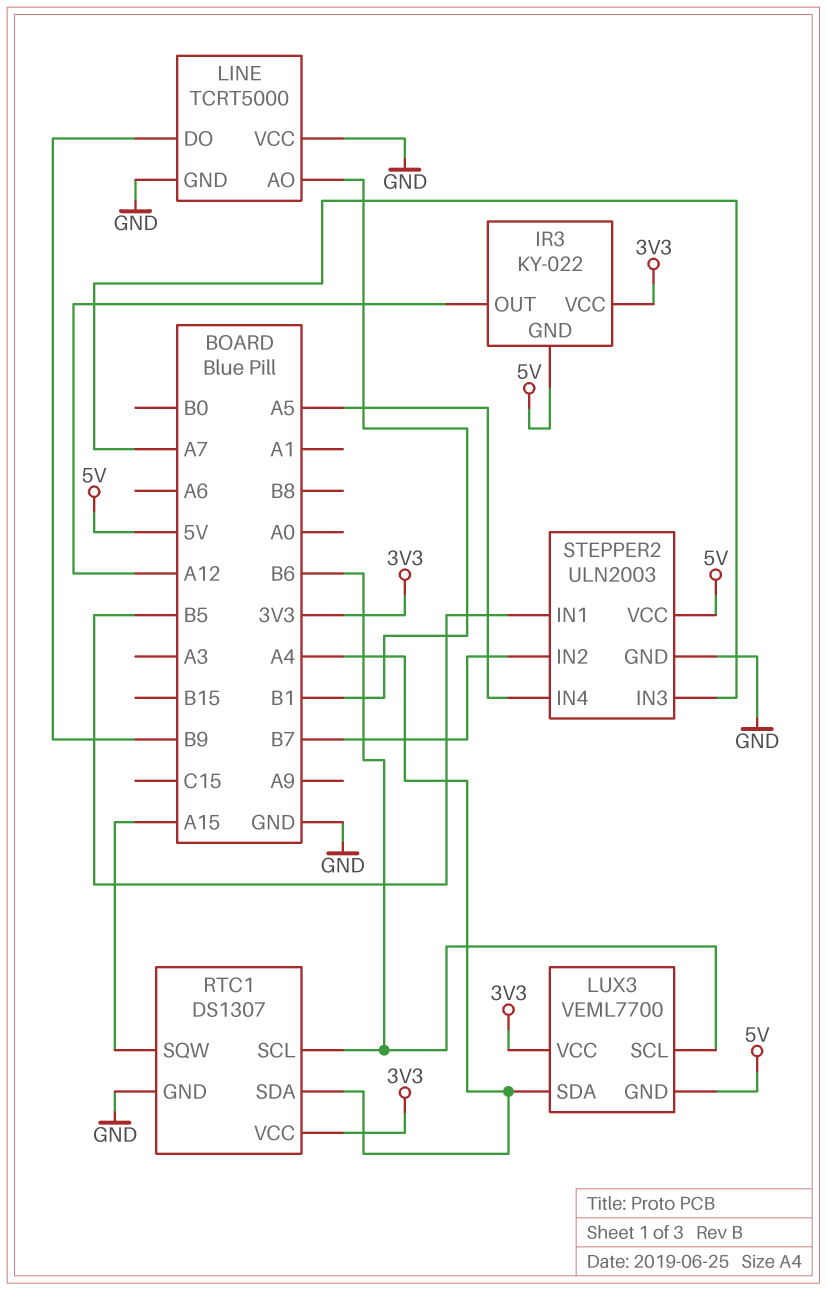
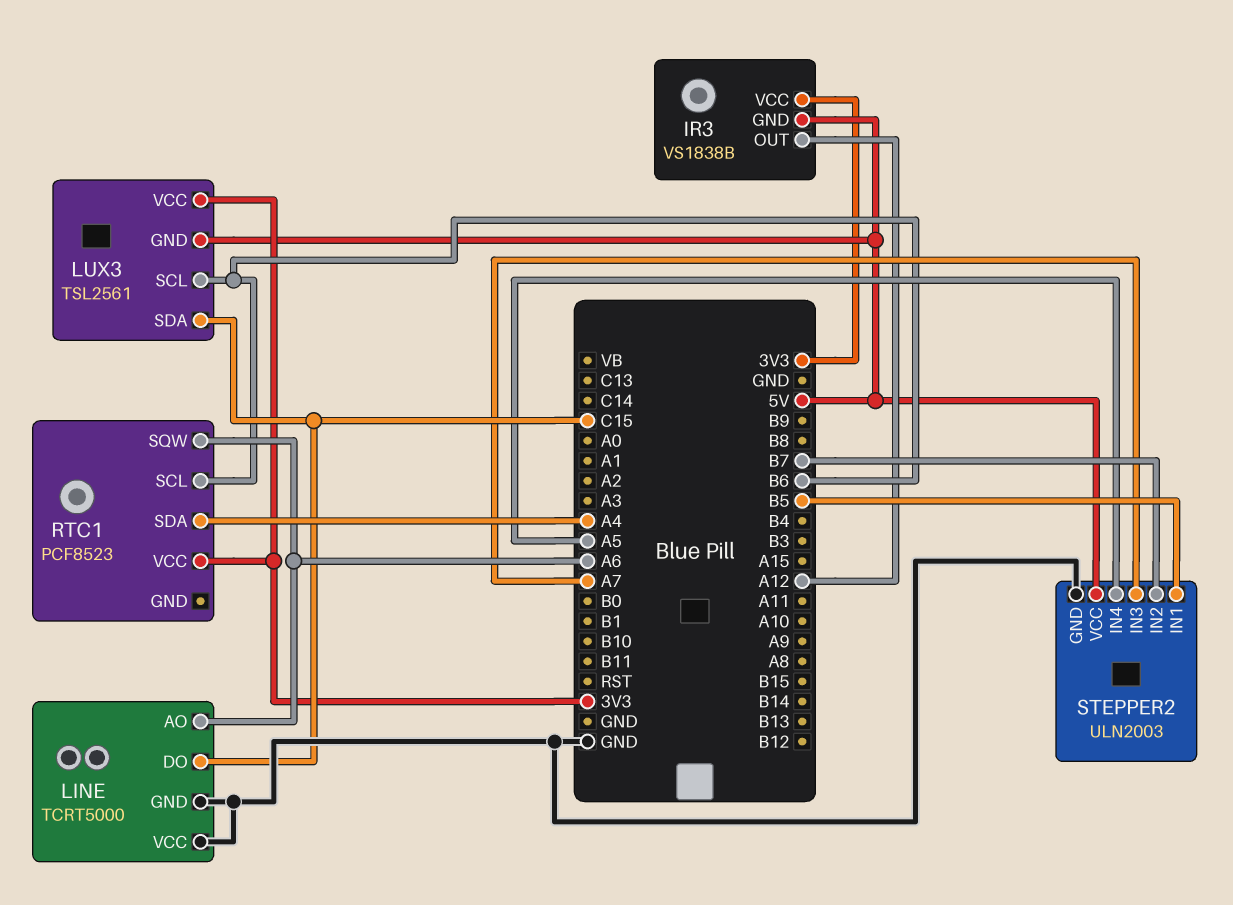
IR3: KY-022 -> VS1838B
LINE pin AO: B1 -> A6
LINE pin DO: B9 -> C15
LUX3: VEML7700 -> TSL2561
LUX3 pin SDA: A4 -> C15
RTC1: DS1307 -> PCF8523
RTC1 pin GND: GND -> none
RTC1 pin SQW: A15 -> A6

